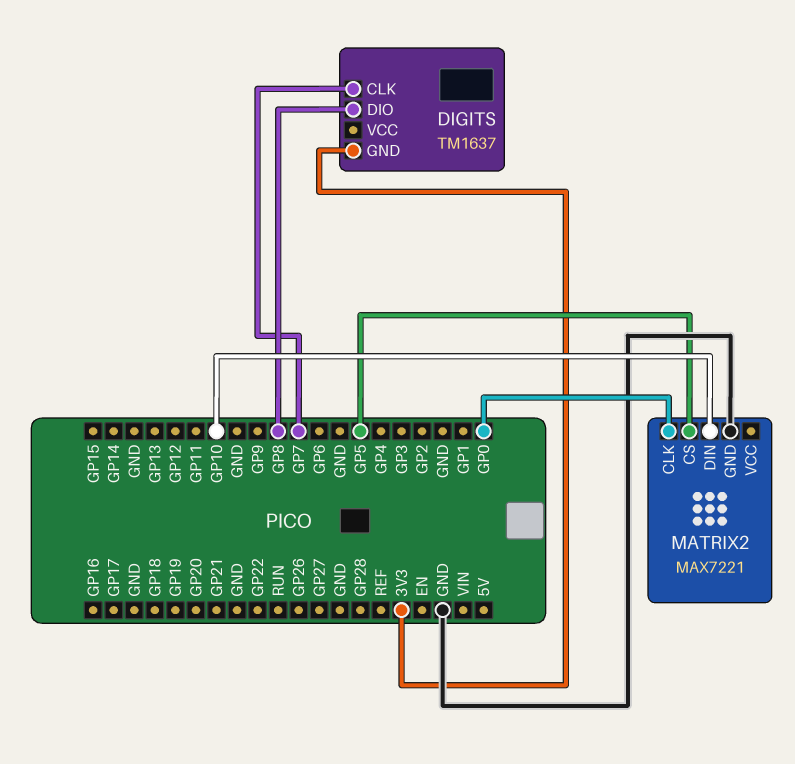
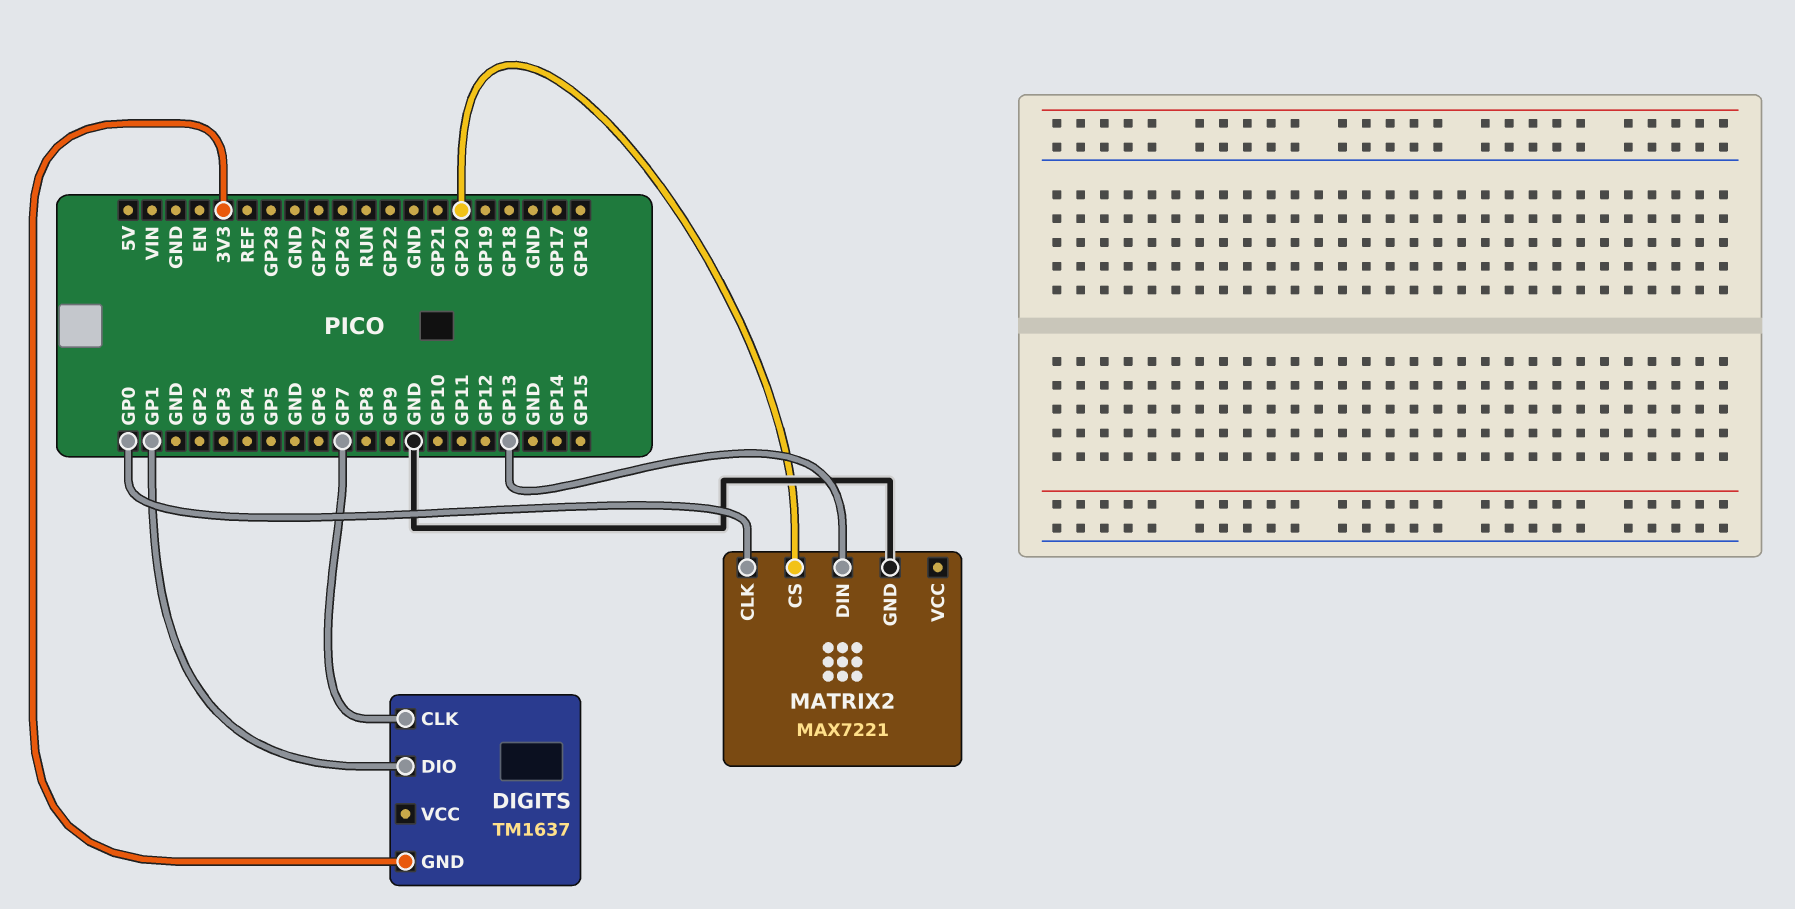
DIGITS pin DIO: GP8 -> GP1
MATRIX2 pin CS: GP5 -> GP20
MATRIX2 pin DIN: GP10 -> GP13

